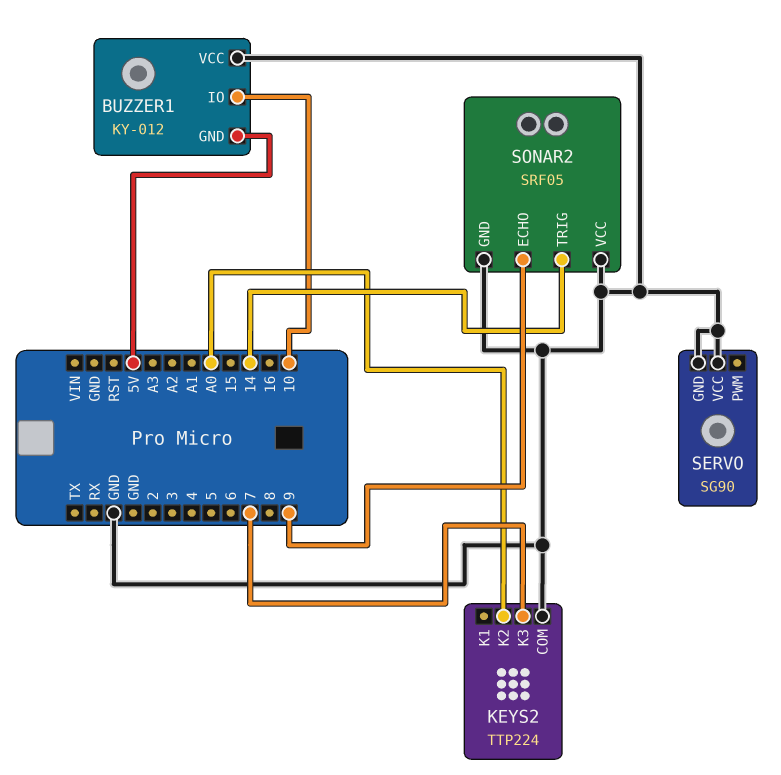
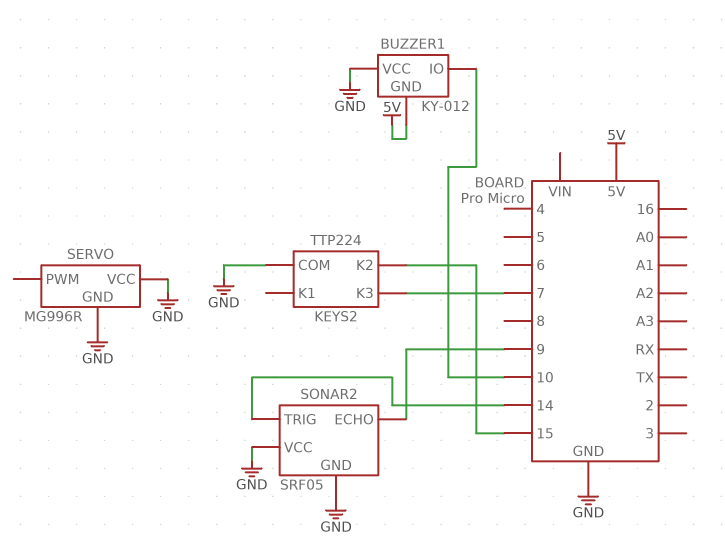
KEYS2 pin K2: A0 -> 15
SERVO: SG90 -> MG996R

